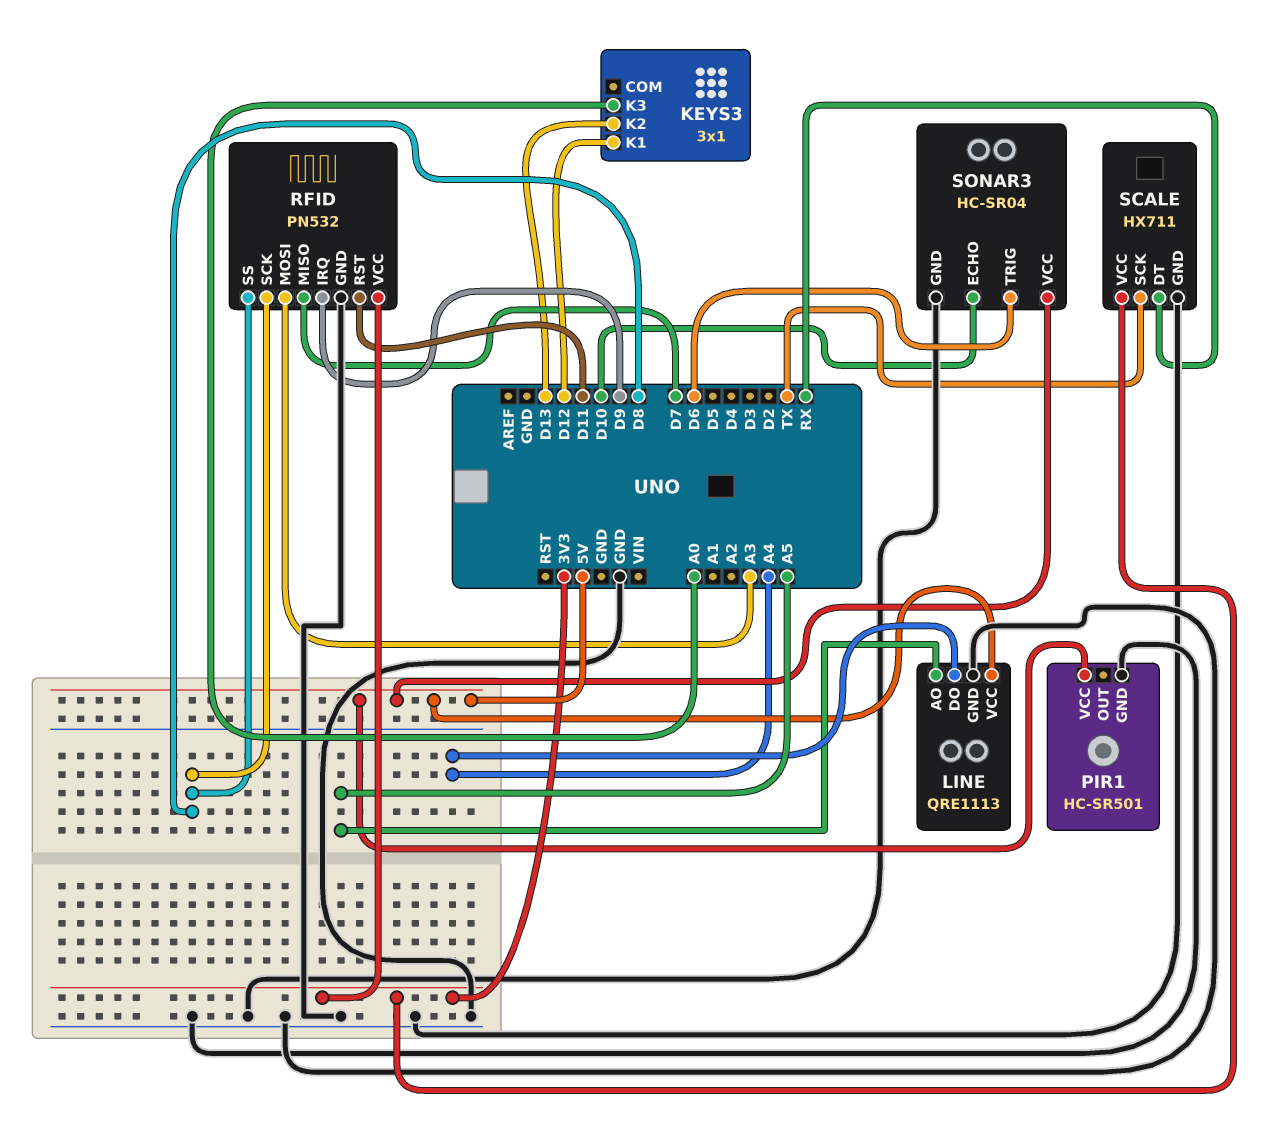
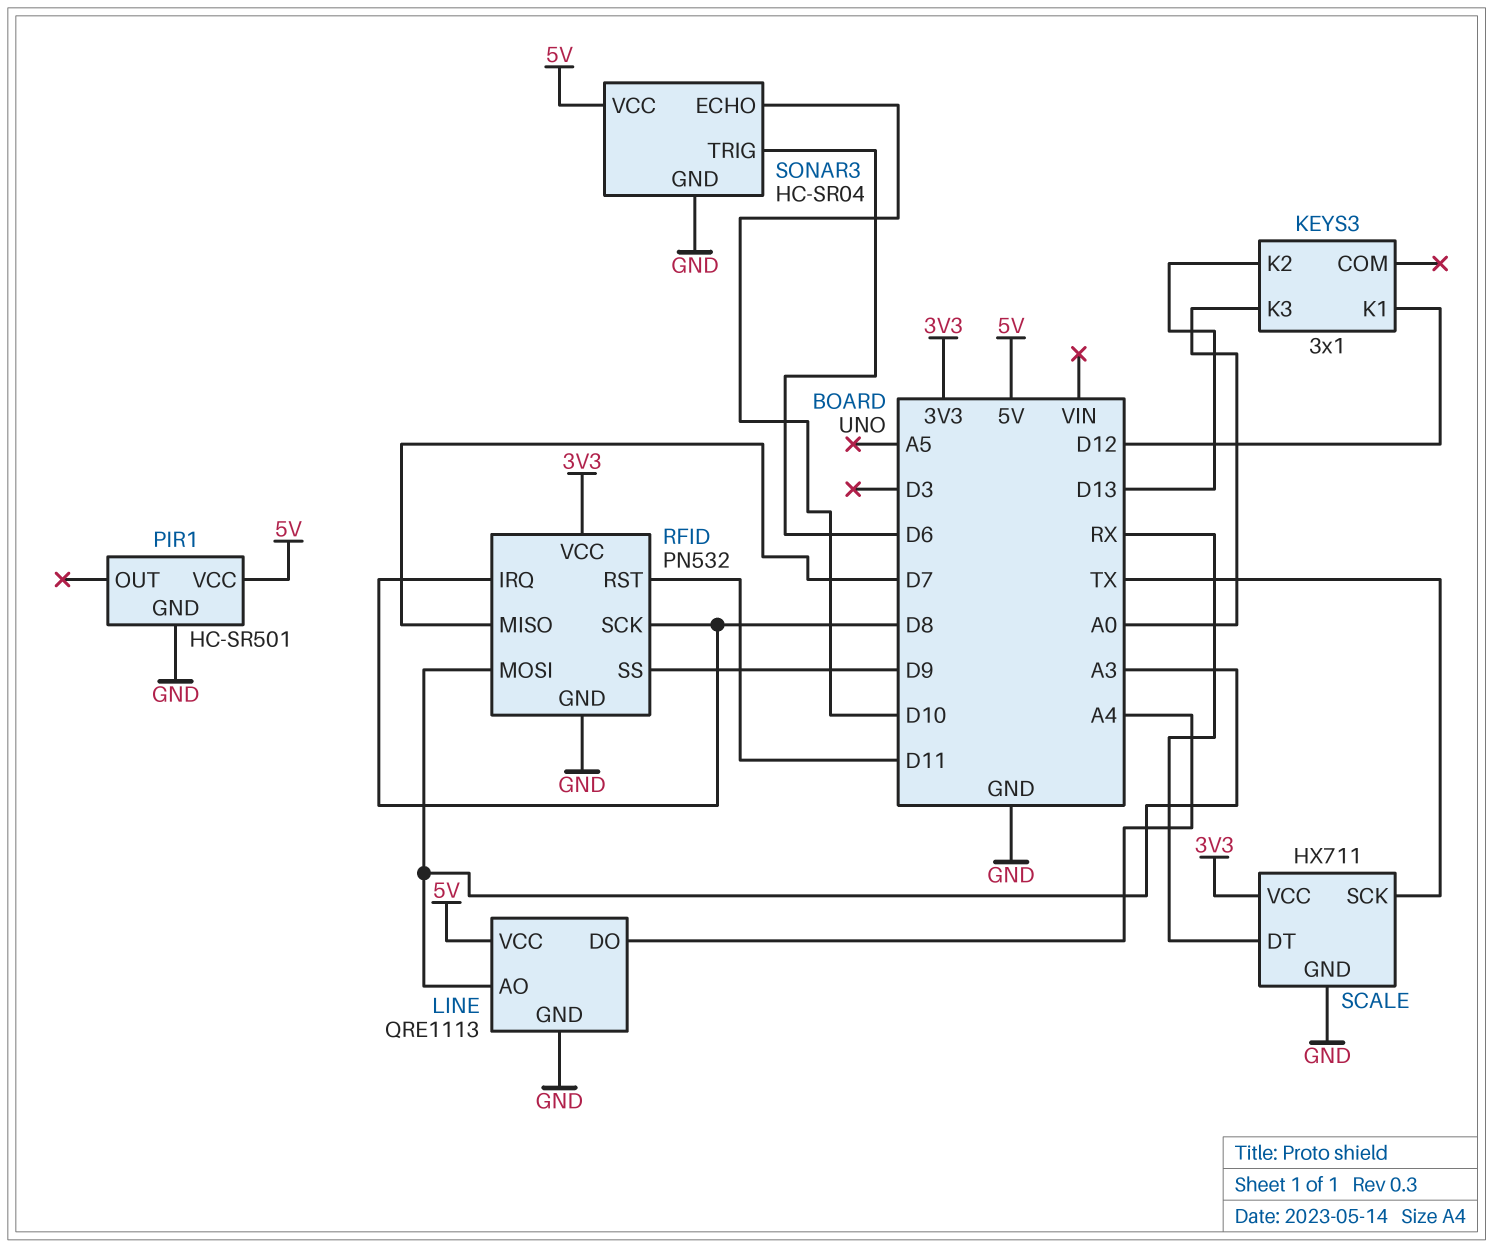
LINE pin AO: A5 -> A3
RFID pin IRQ: D9 -> D8
RFID pin SS: D8 -> D9

